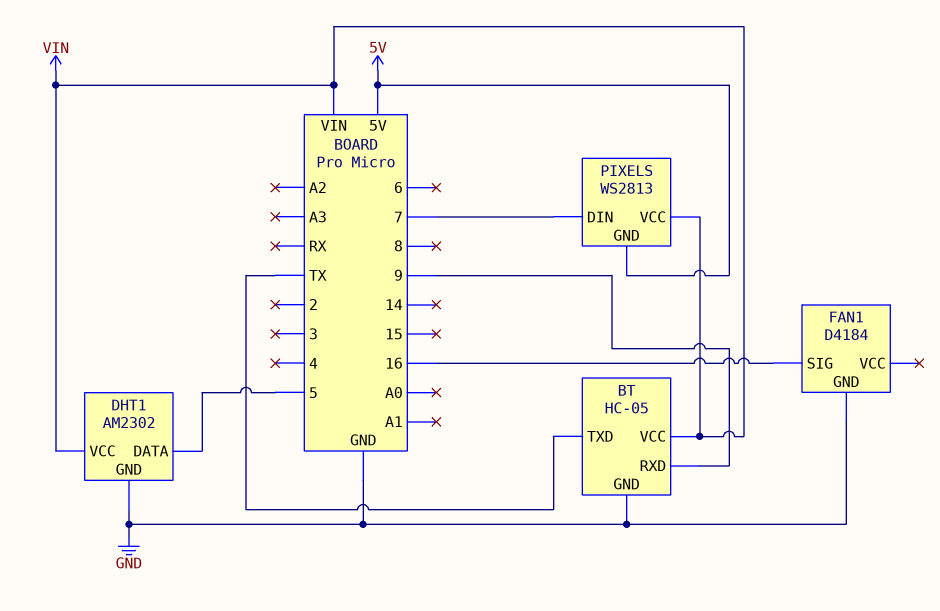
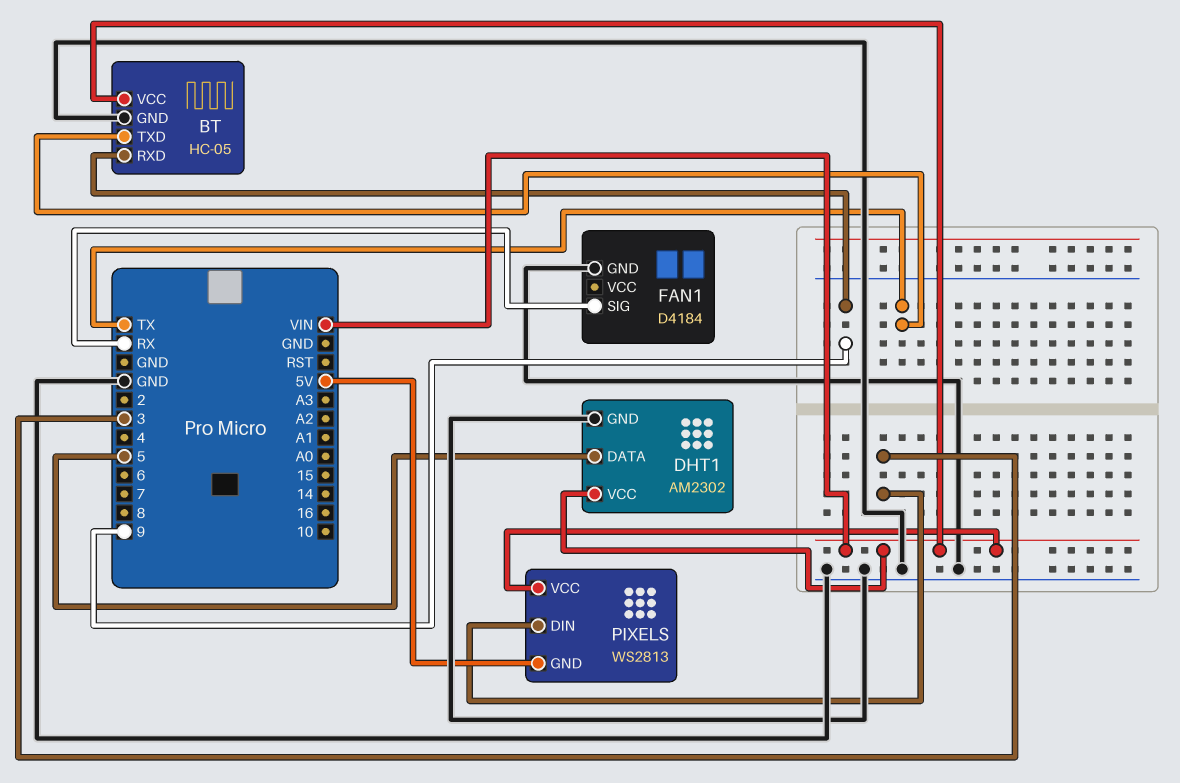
FAN1 pin SIG: 16 -> RX
PIXELS pin DIN: 7 -> 3

